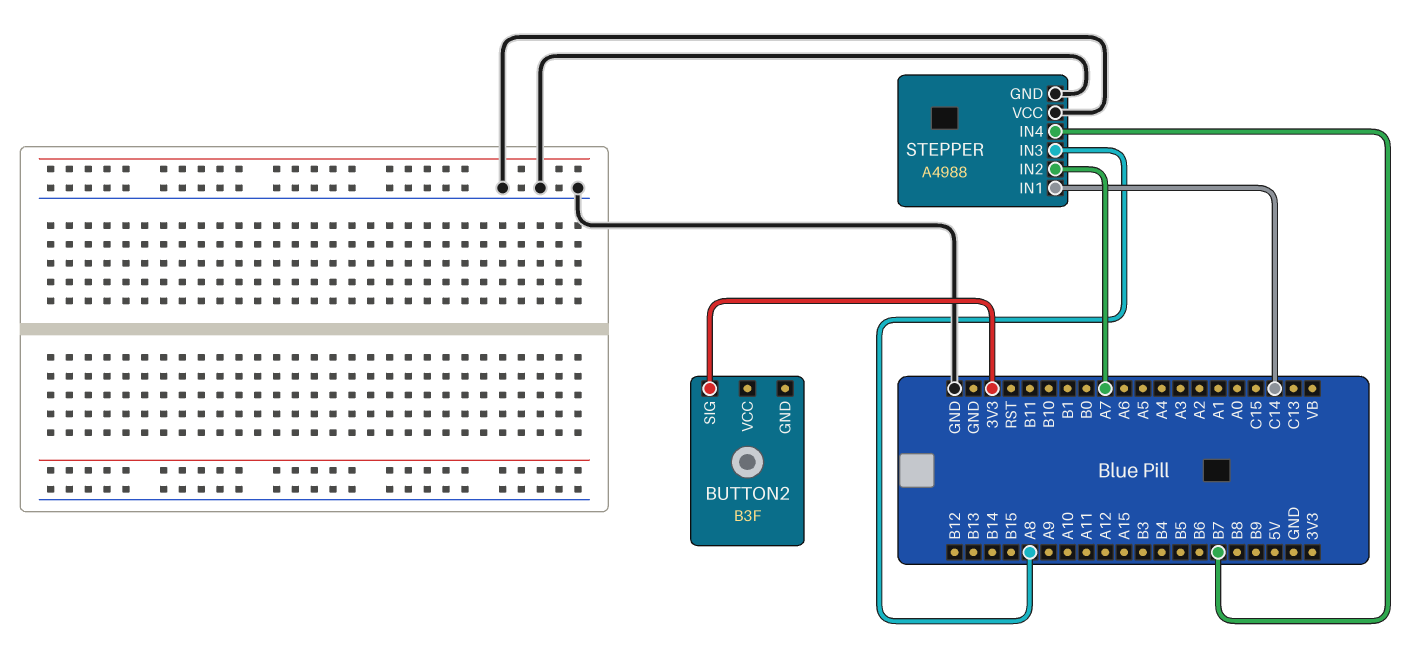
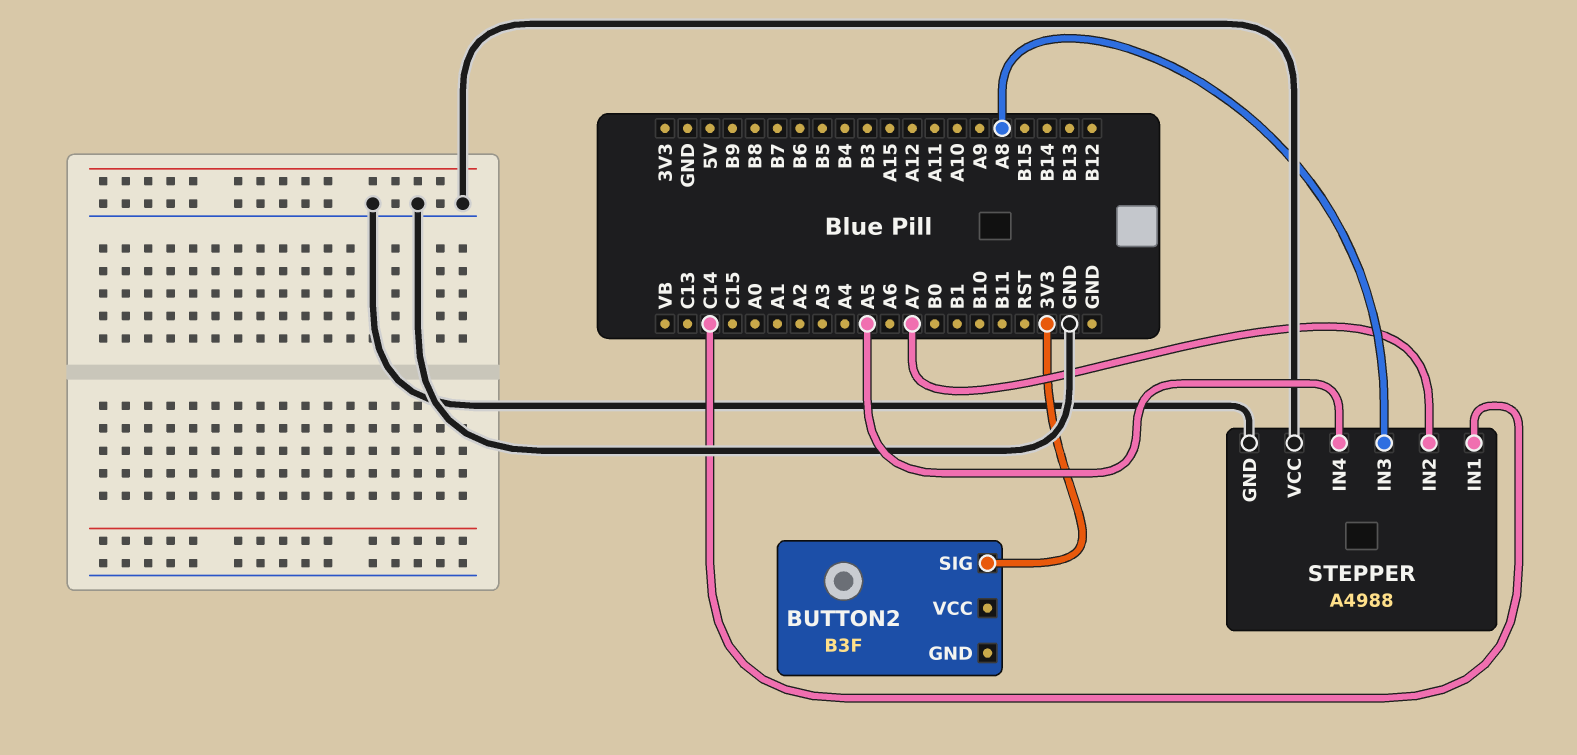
STEPPER pin IN4: B7 -> A5

